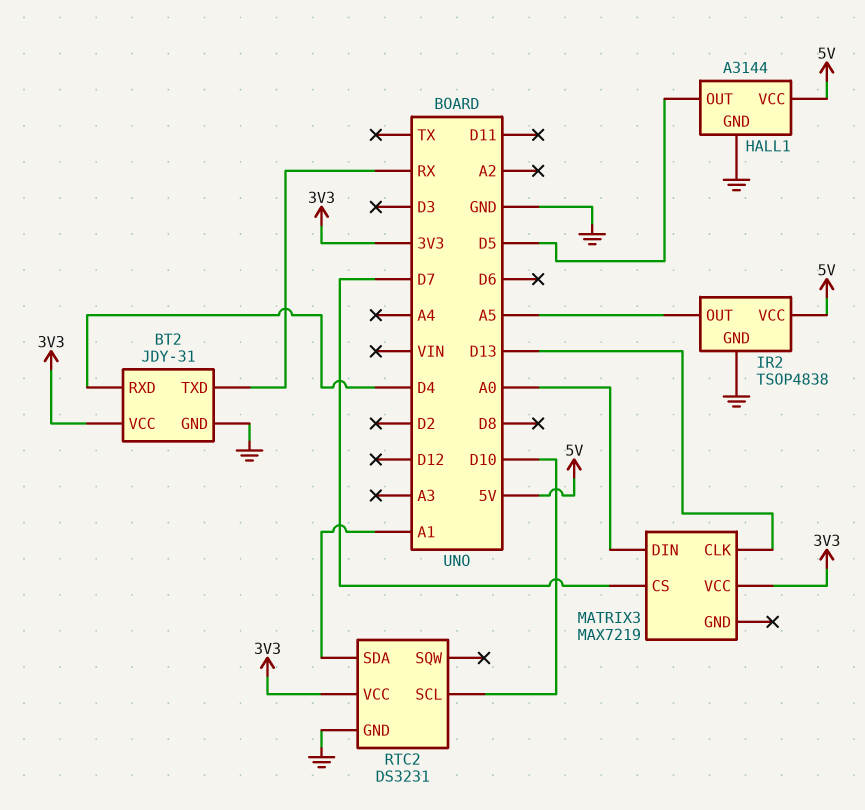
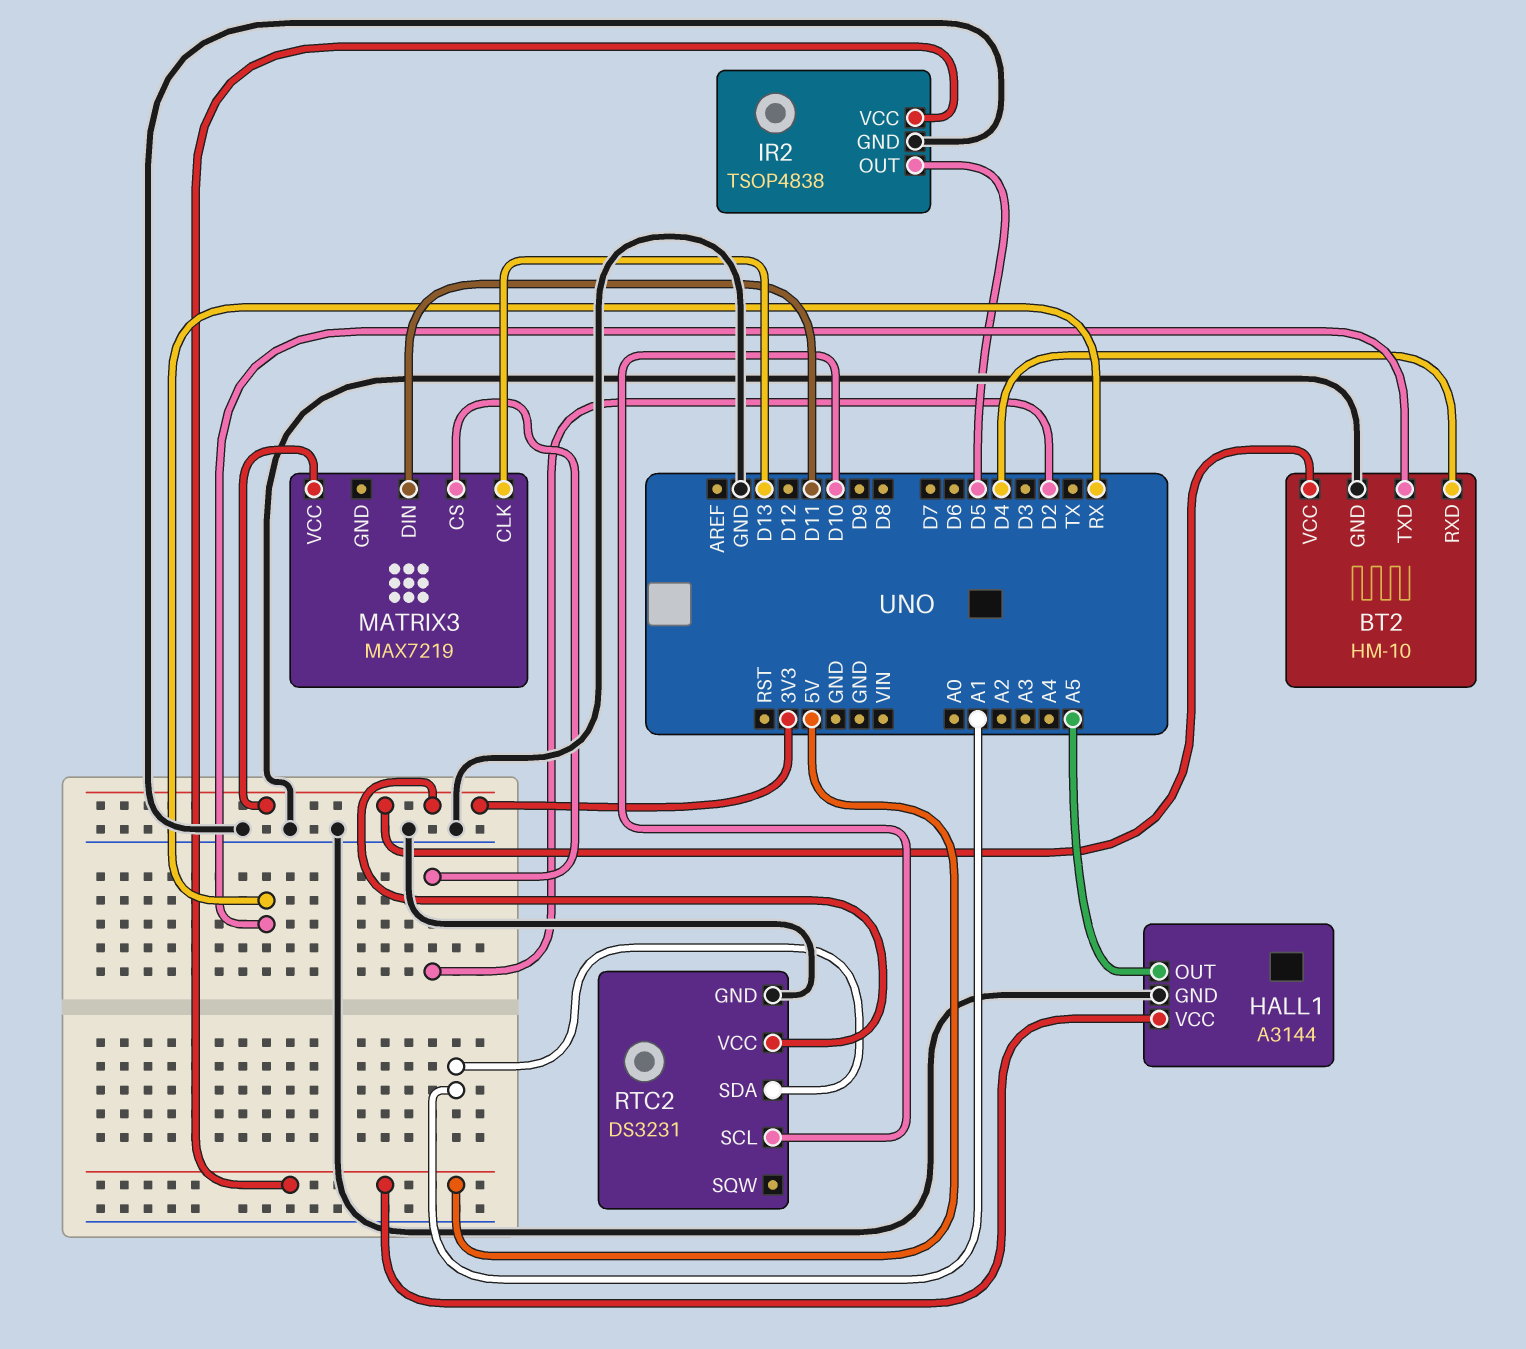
BT2: JDY-31 -> HM-10
HALL1 pin OUT: D5 -> A5
IR2 pin OUT: A5 -> D5
MATRIX3 pin CS: D7 -> D2
MATRIX3 pin DIN: A0 -> D11

